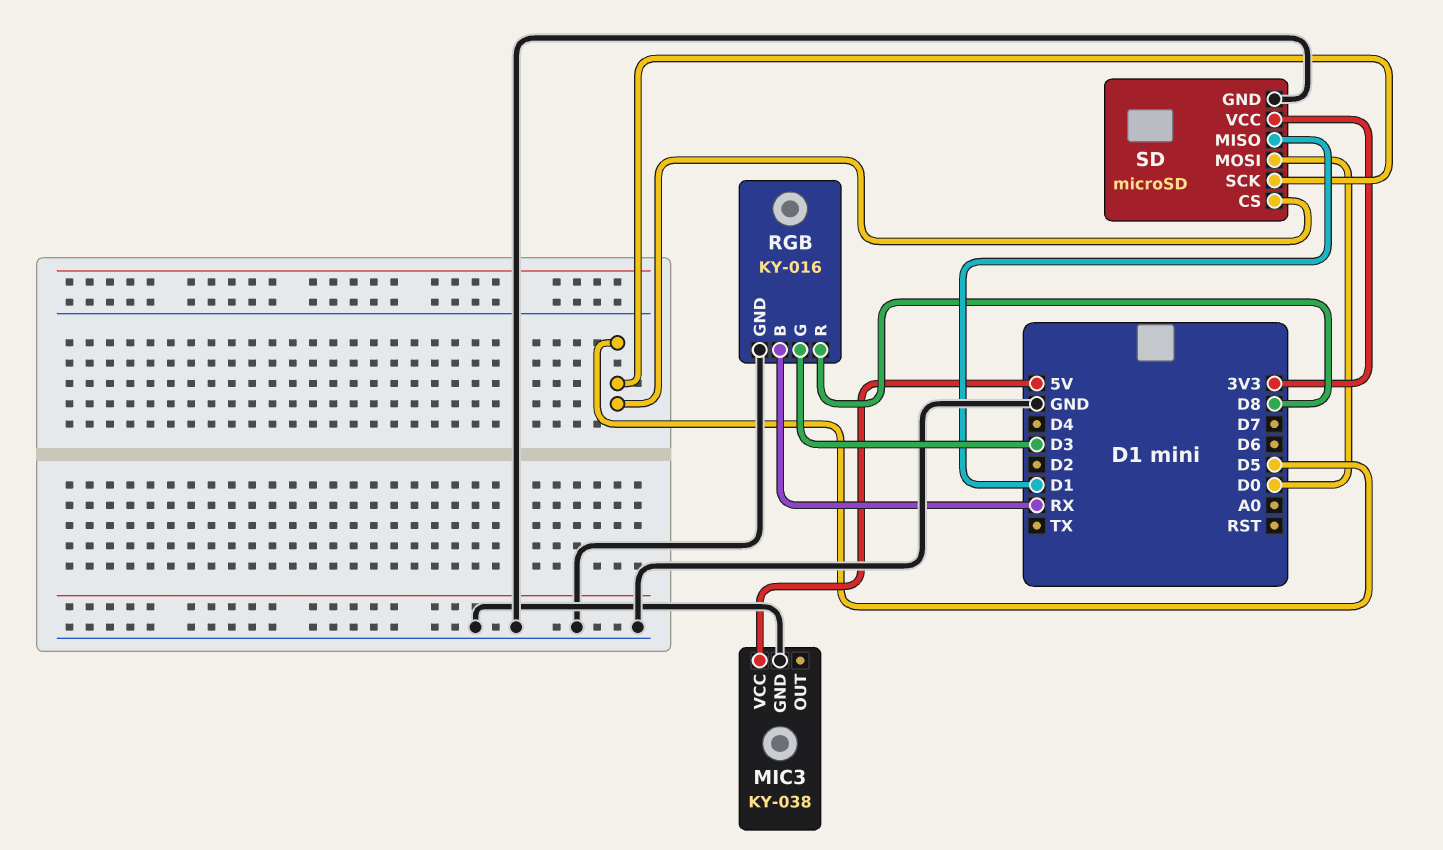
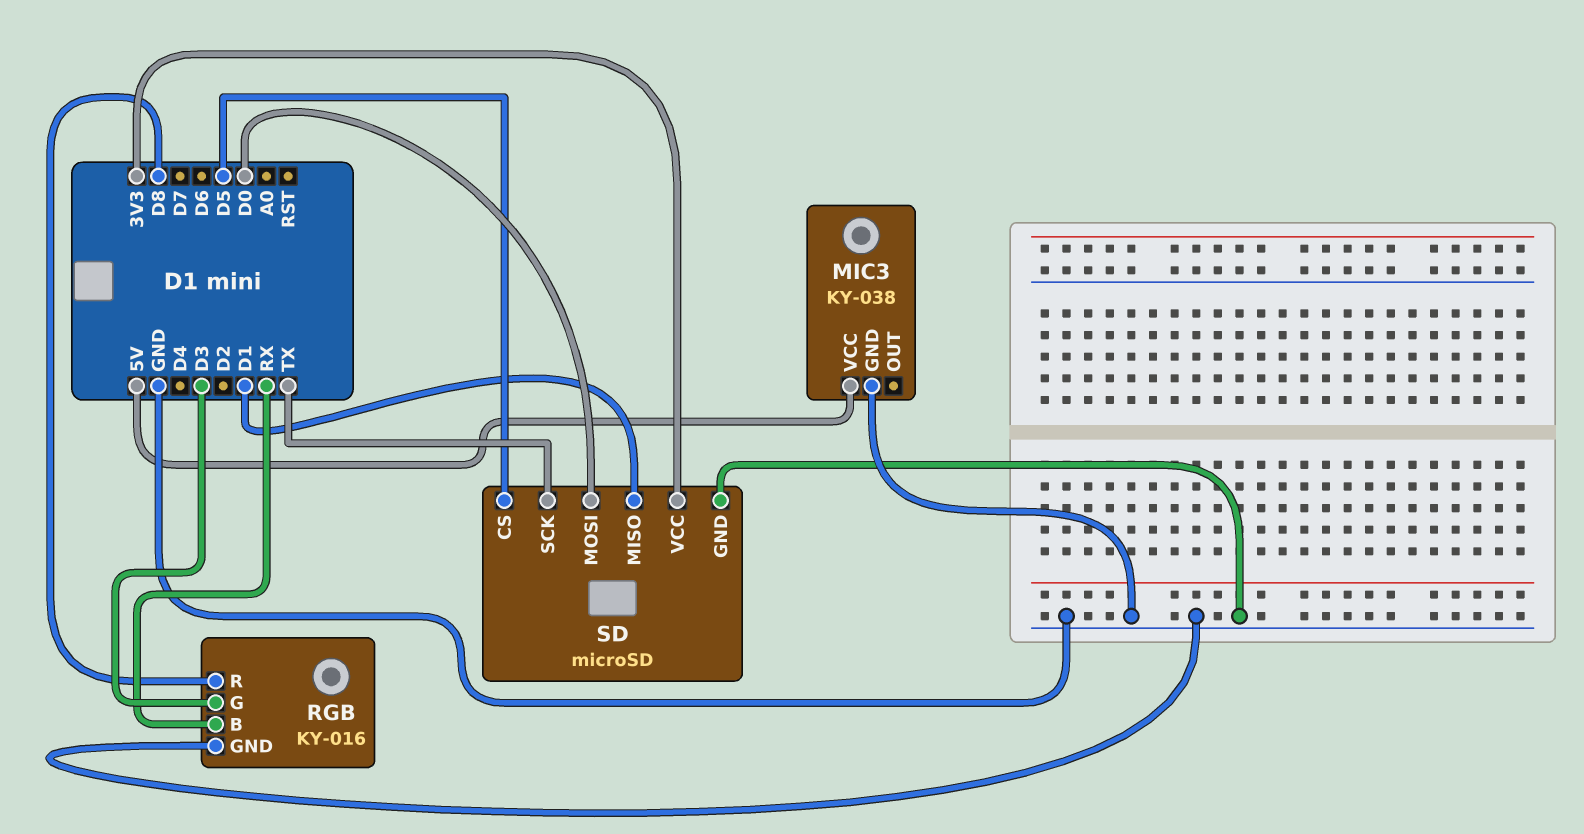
SD pin SCK: D5 -> TX

